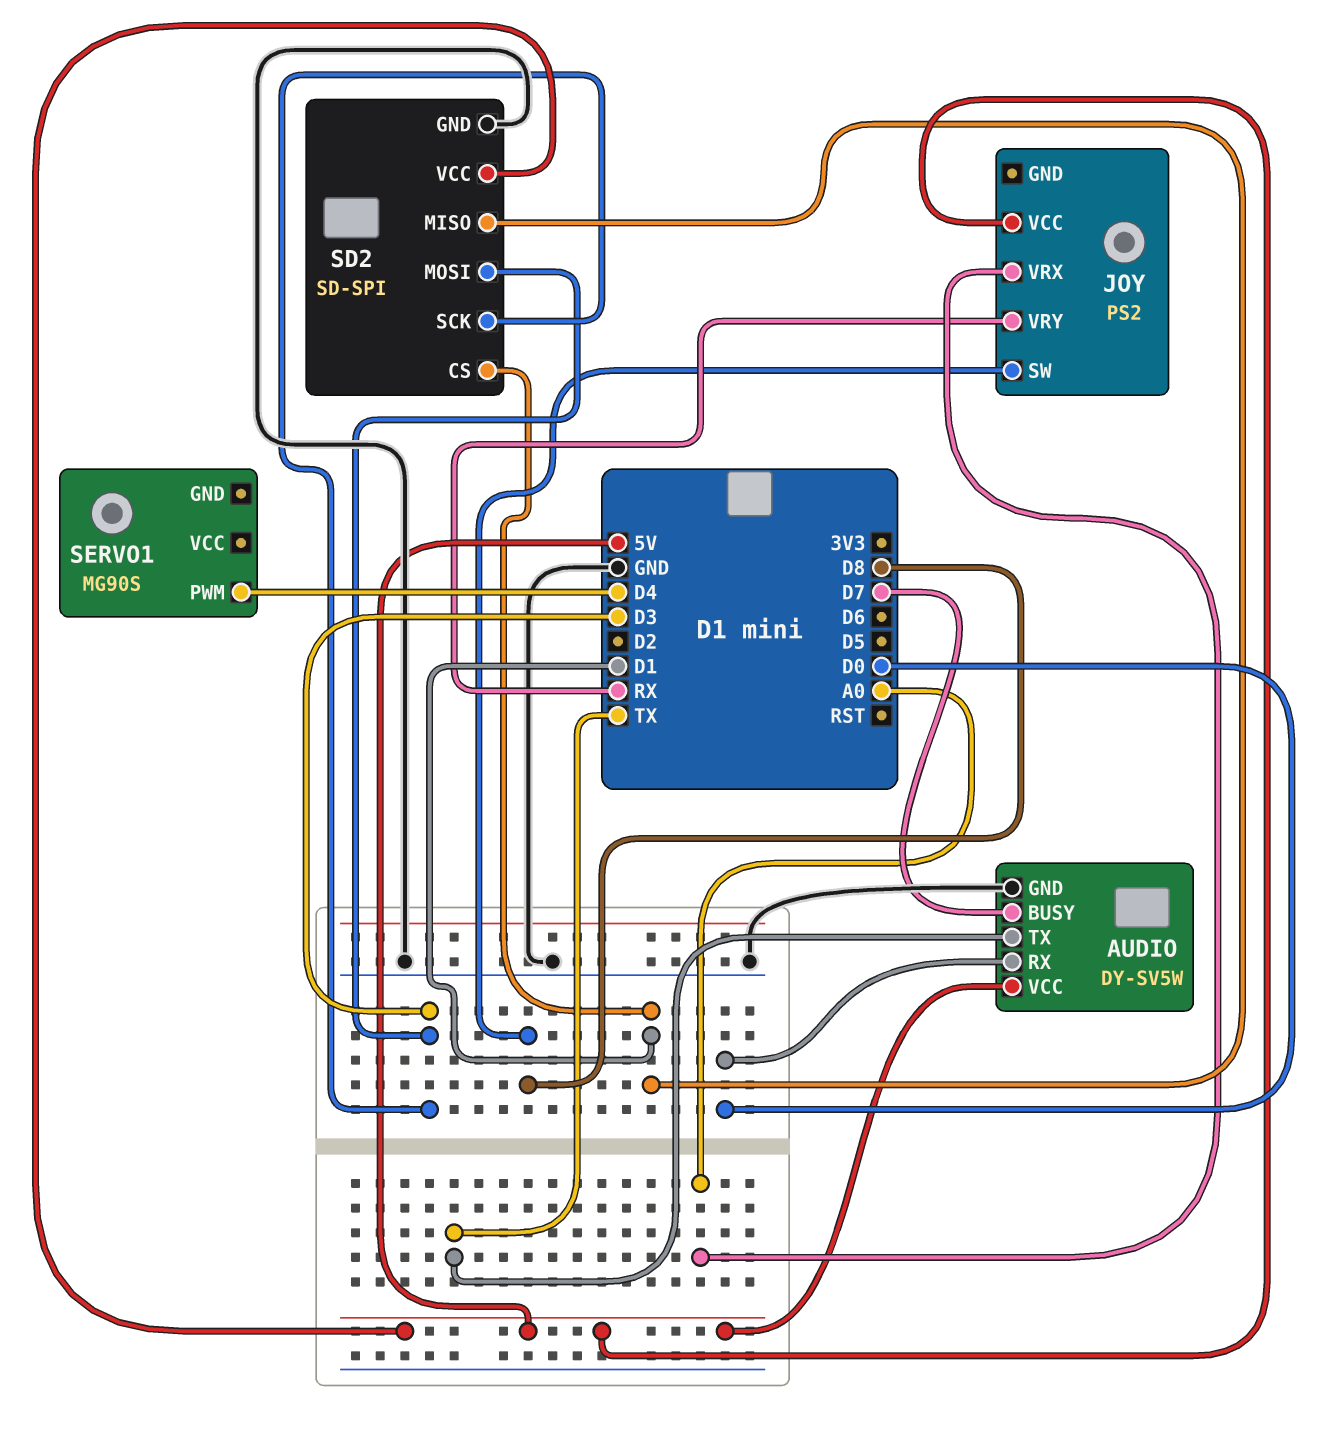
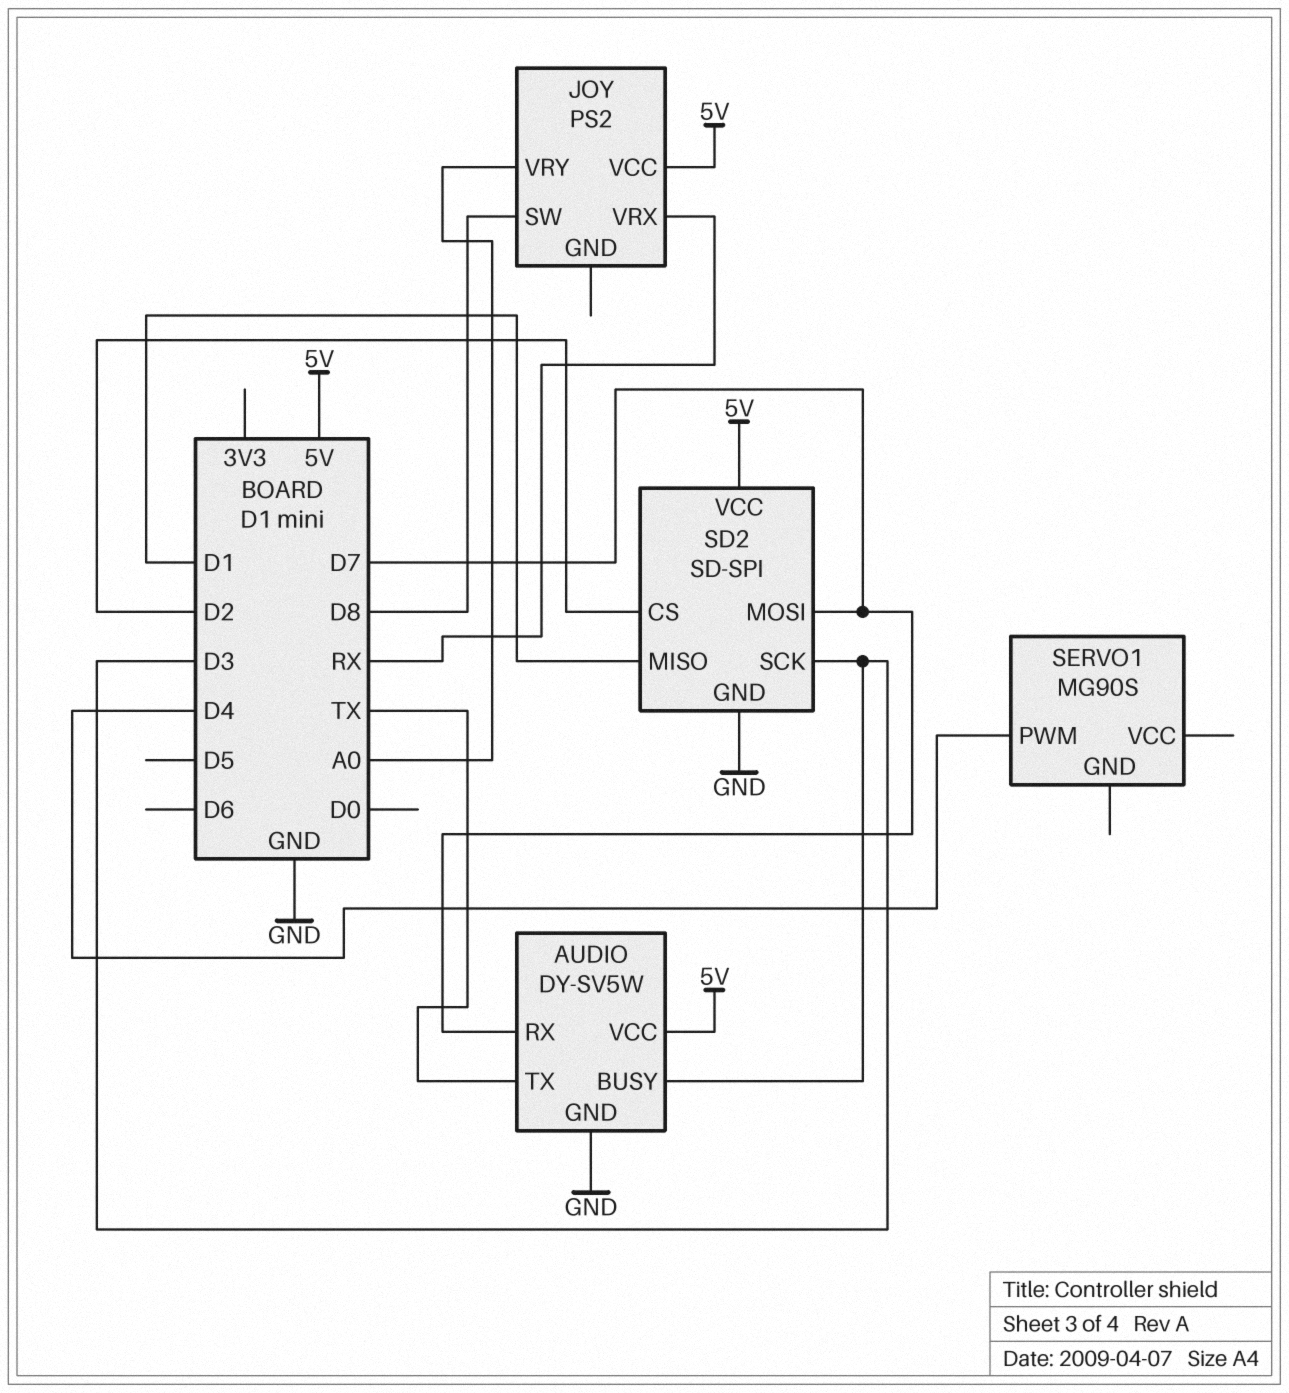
AUDIO pin BUSY: D7 -> D3
AUDIO pin RX: D0 -> D7
JOY pin VRX: A0 -> RX
JOY pin VRY: RX -> A0
SD2 pin CS: D1 -> D2
SD2 pin MOSI: D3 -> D7

